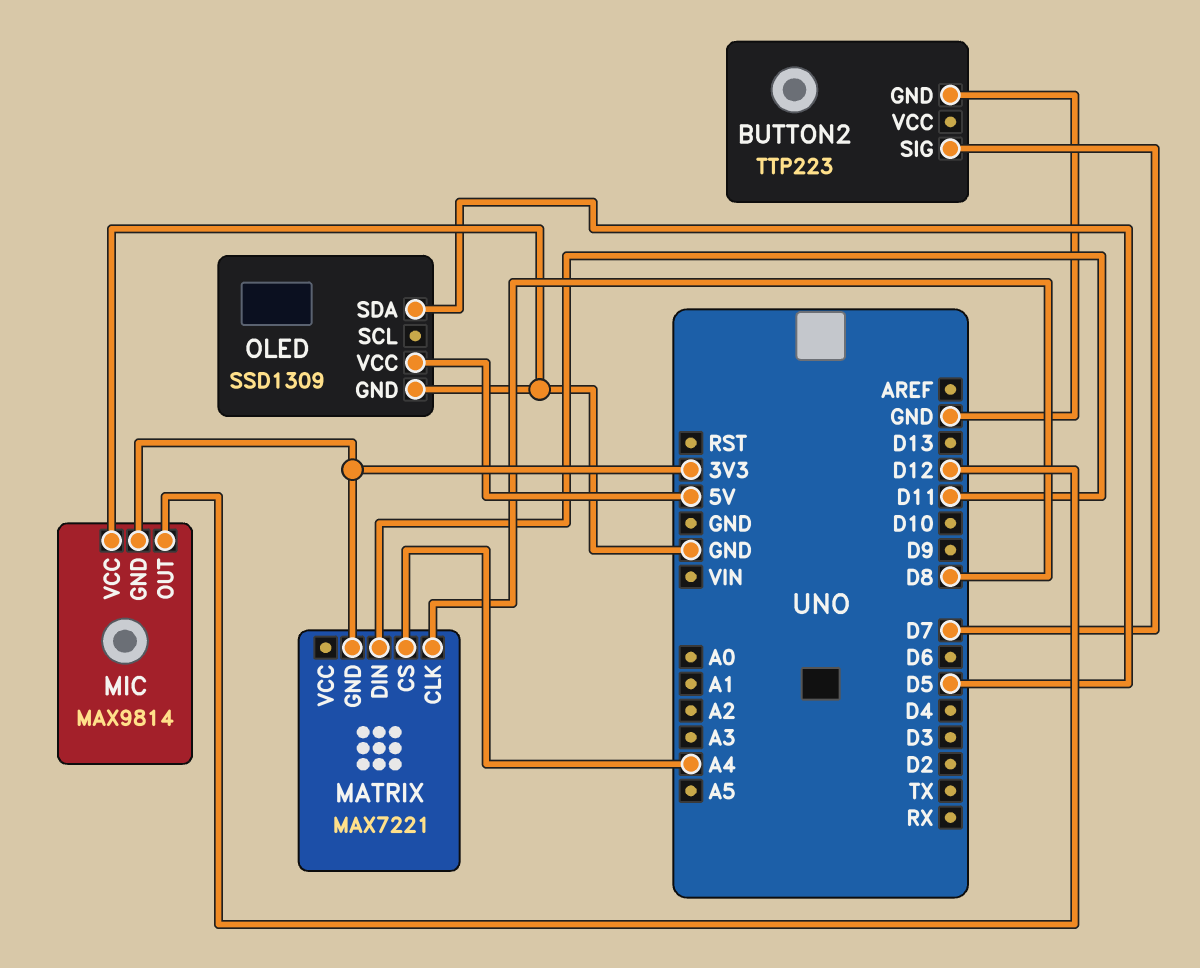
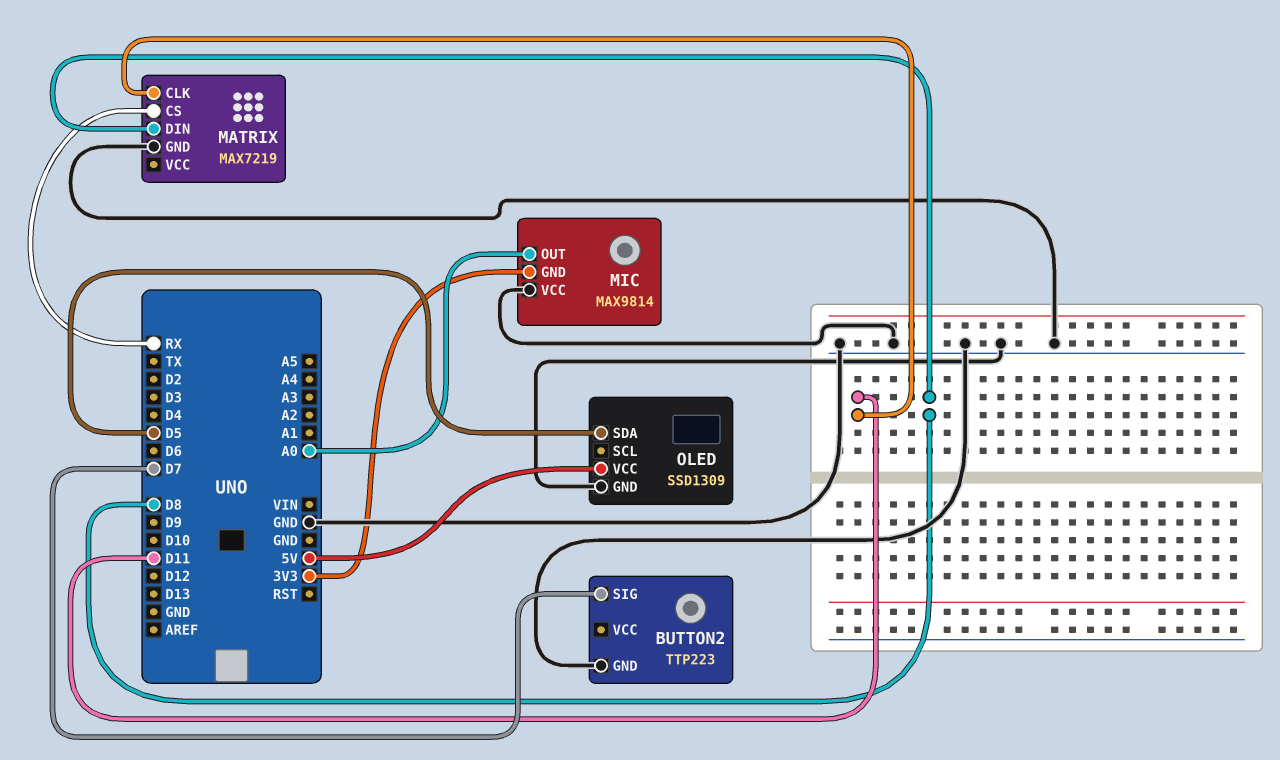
MATRIX: MAX7221 -> MAX7219
MATRIX pin CLK: D8 -> D11
MATRIX pin CS: A4 -> RX
MATRIX pin DIN: D11 -> D8
MATRIX pin GND: 3V3 -> GND
MIC pin OUT: D12 -> A0

